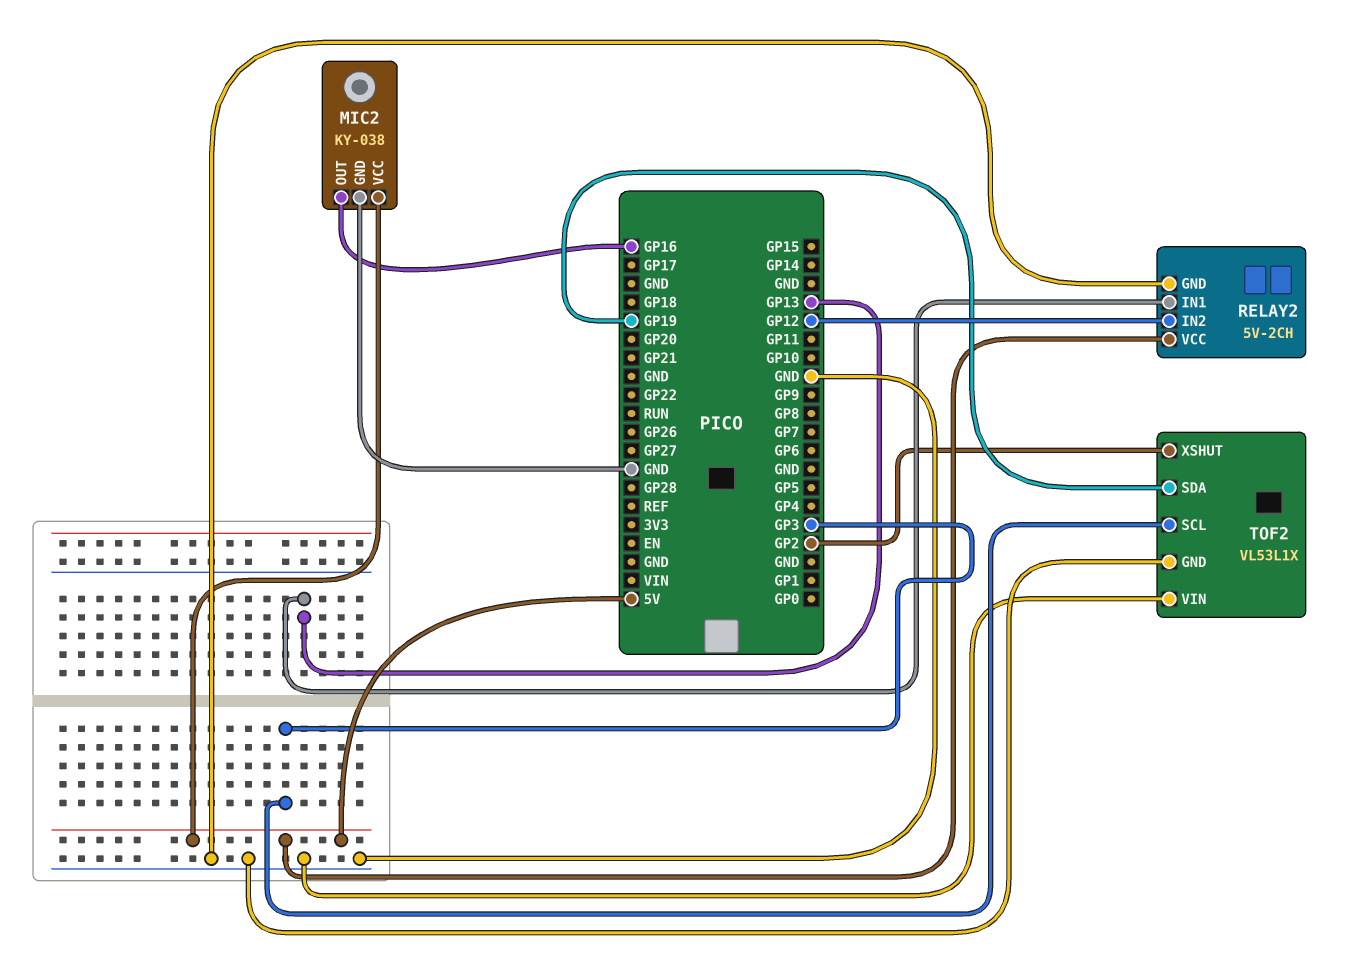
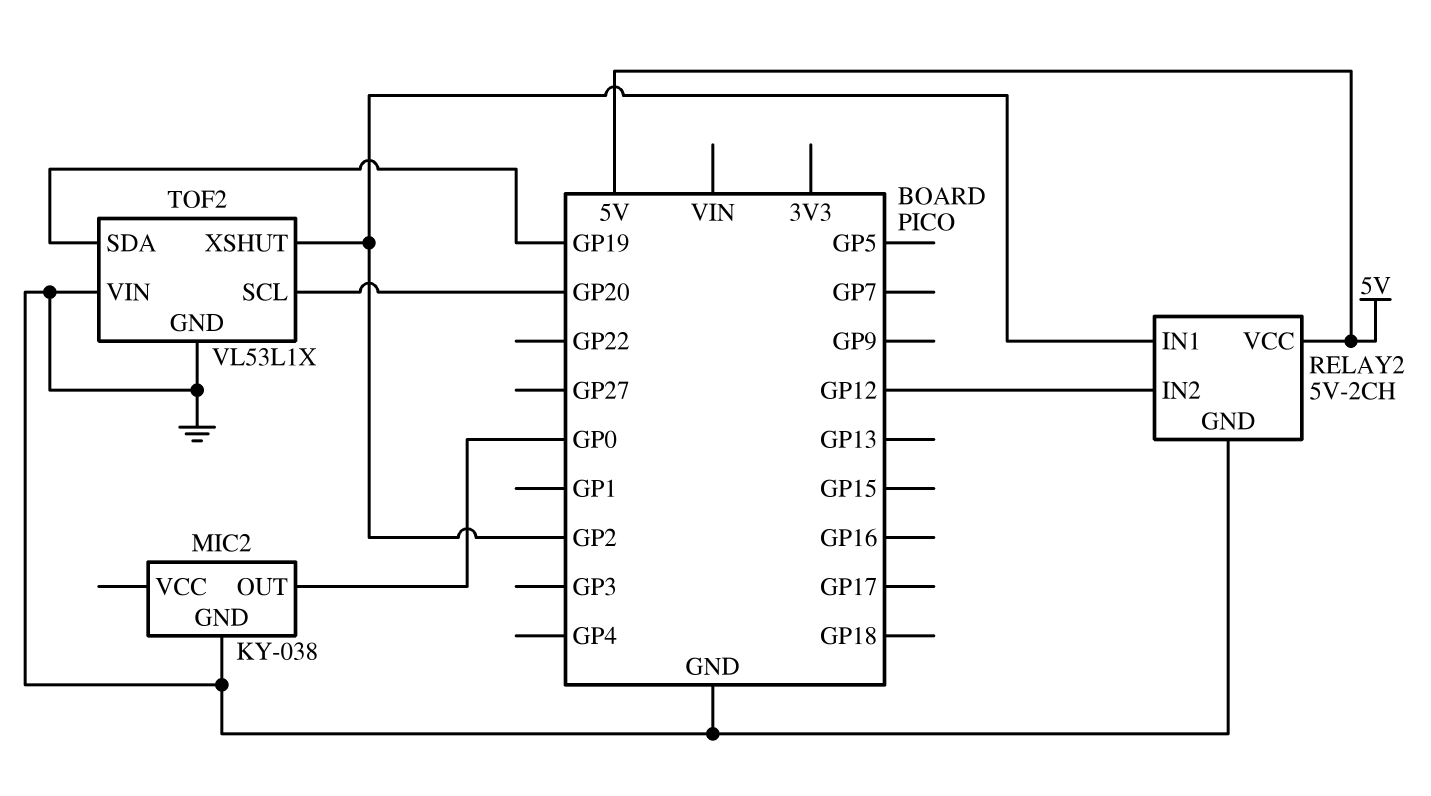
MIC2 pin OUT: GP16 -> GP0
MIC2 pin VCC: 5V -> none
RELAY2 pin IN1: GP13 -> GP2
TOF2 pin SCL: GP3 -> GP20

